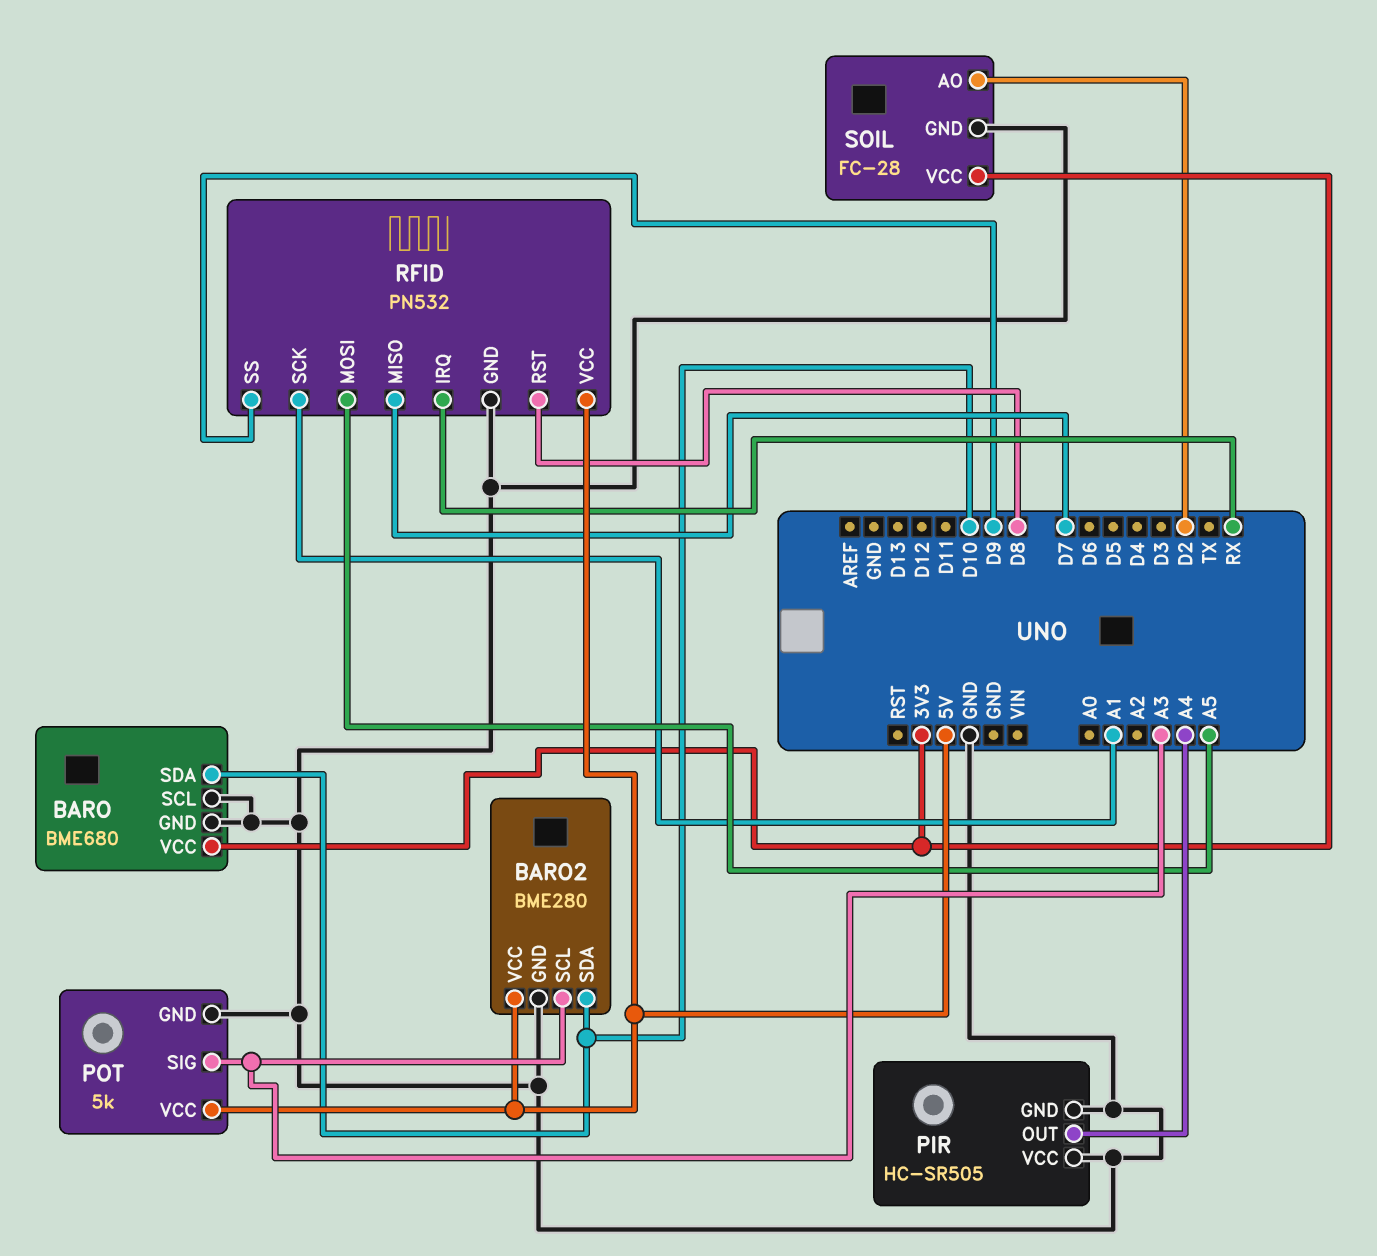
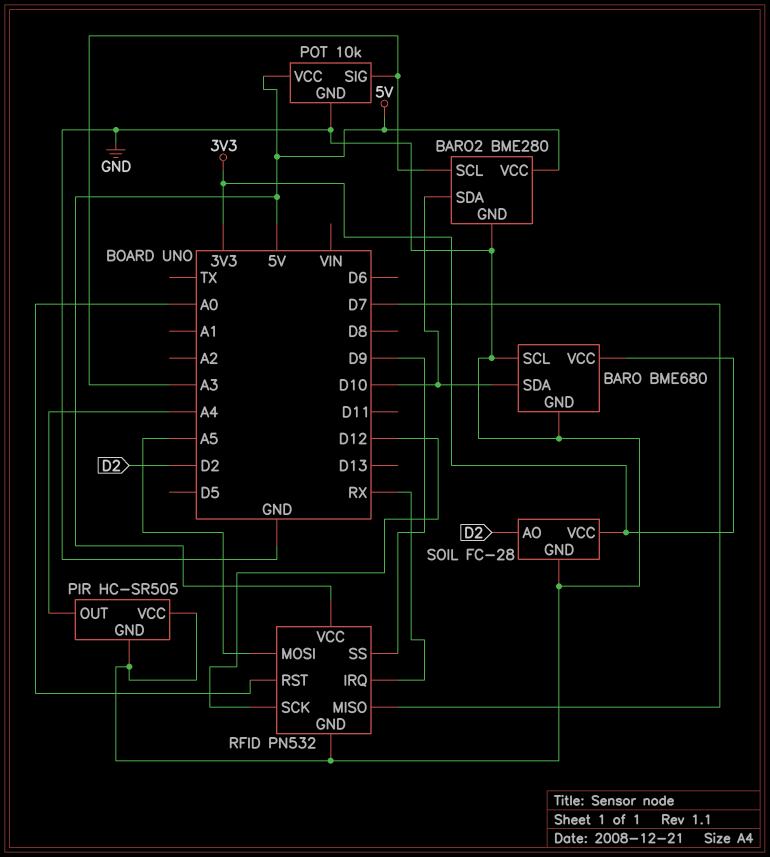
POT: 5k -> 10k
RFID pin RST: D8 -> A0
RFID pin SCK: A1 -> D12

